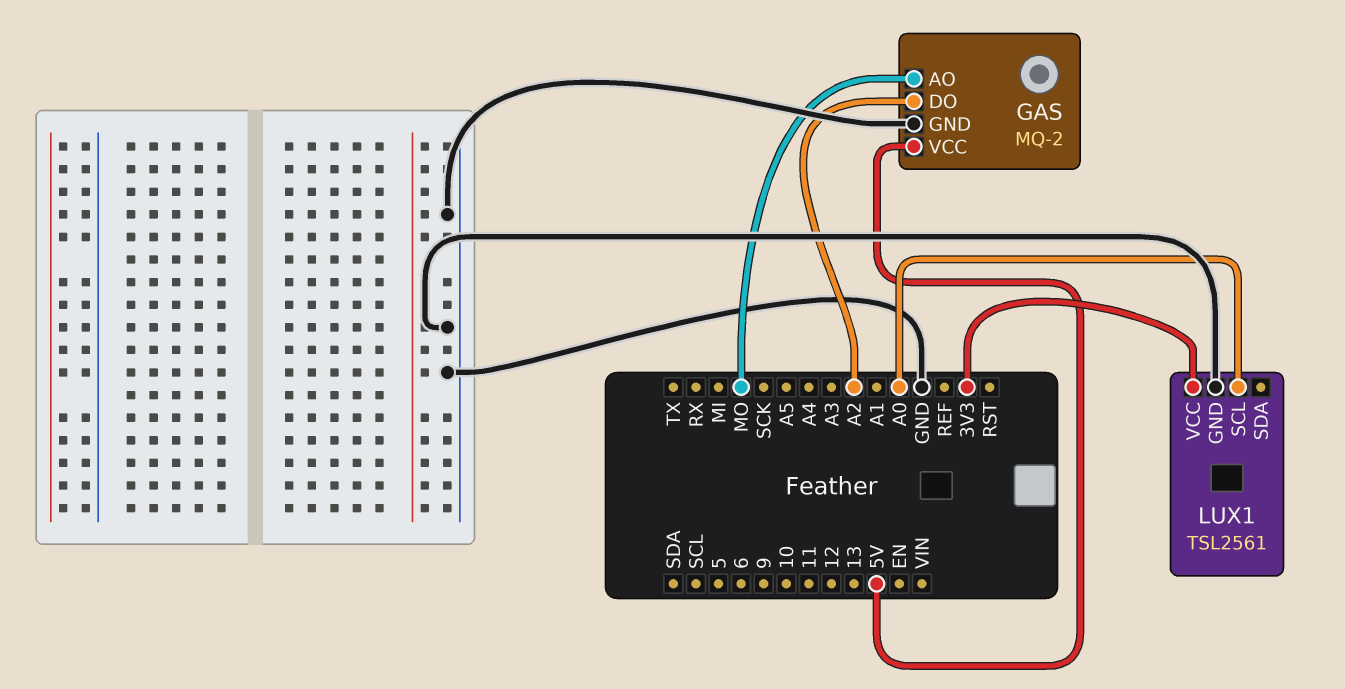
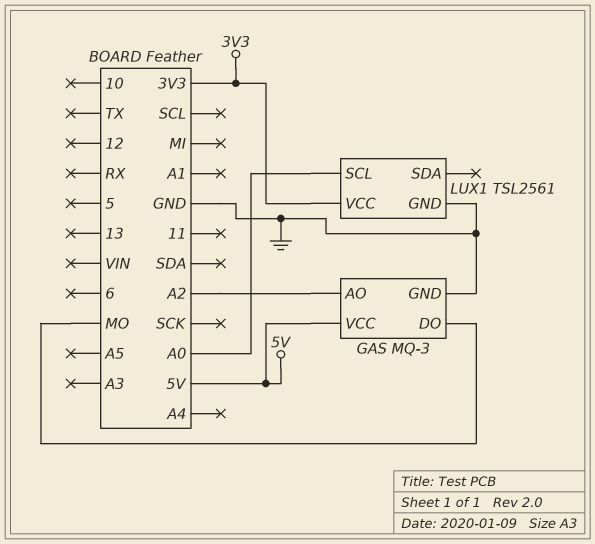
GAS: MQ-2 -> MQ-3
GAS pin AO: MO -> A2
GAS pin DO: A2 -> MO

